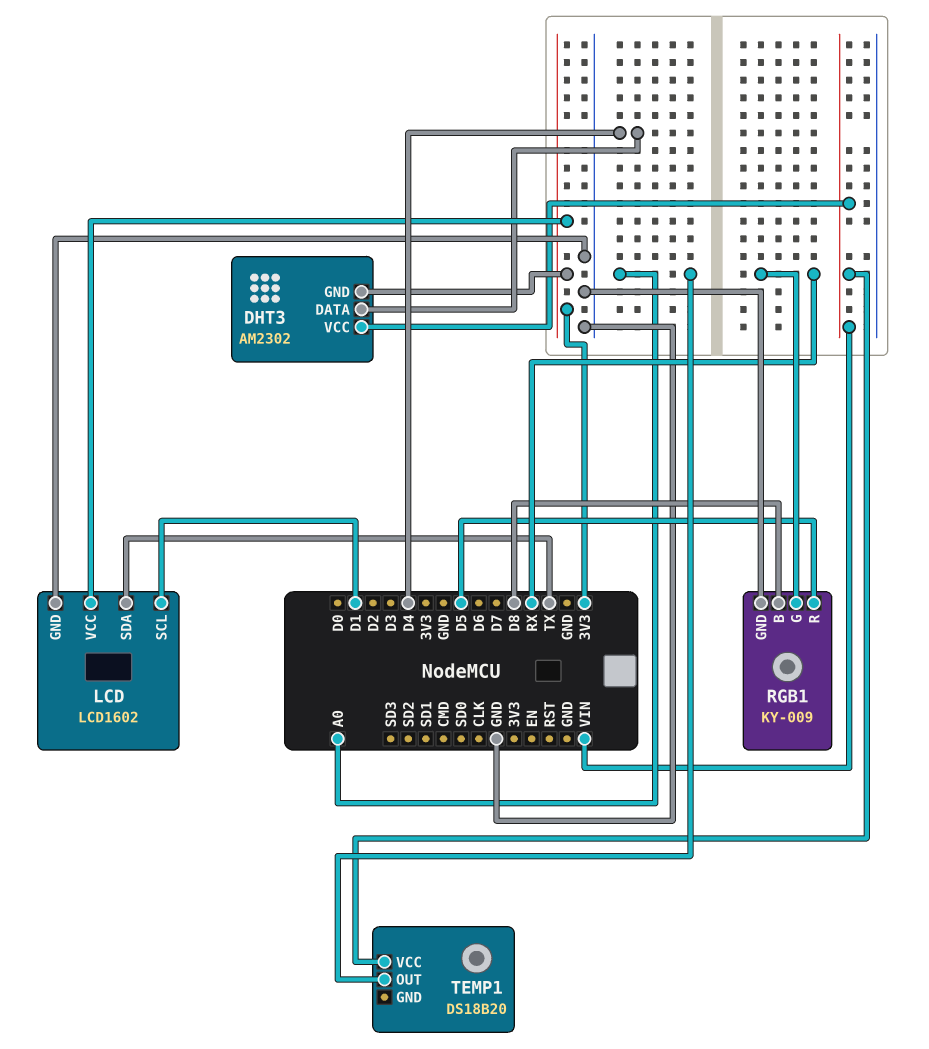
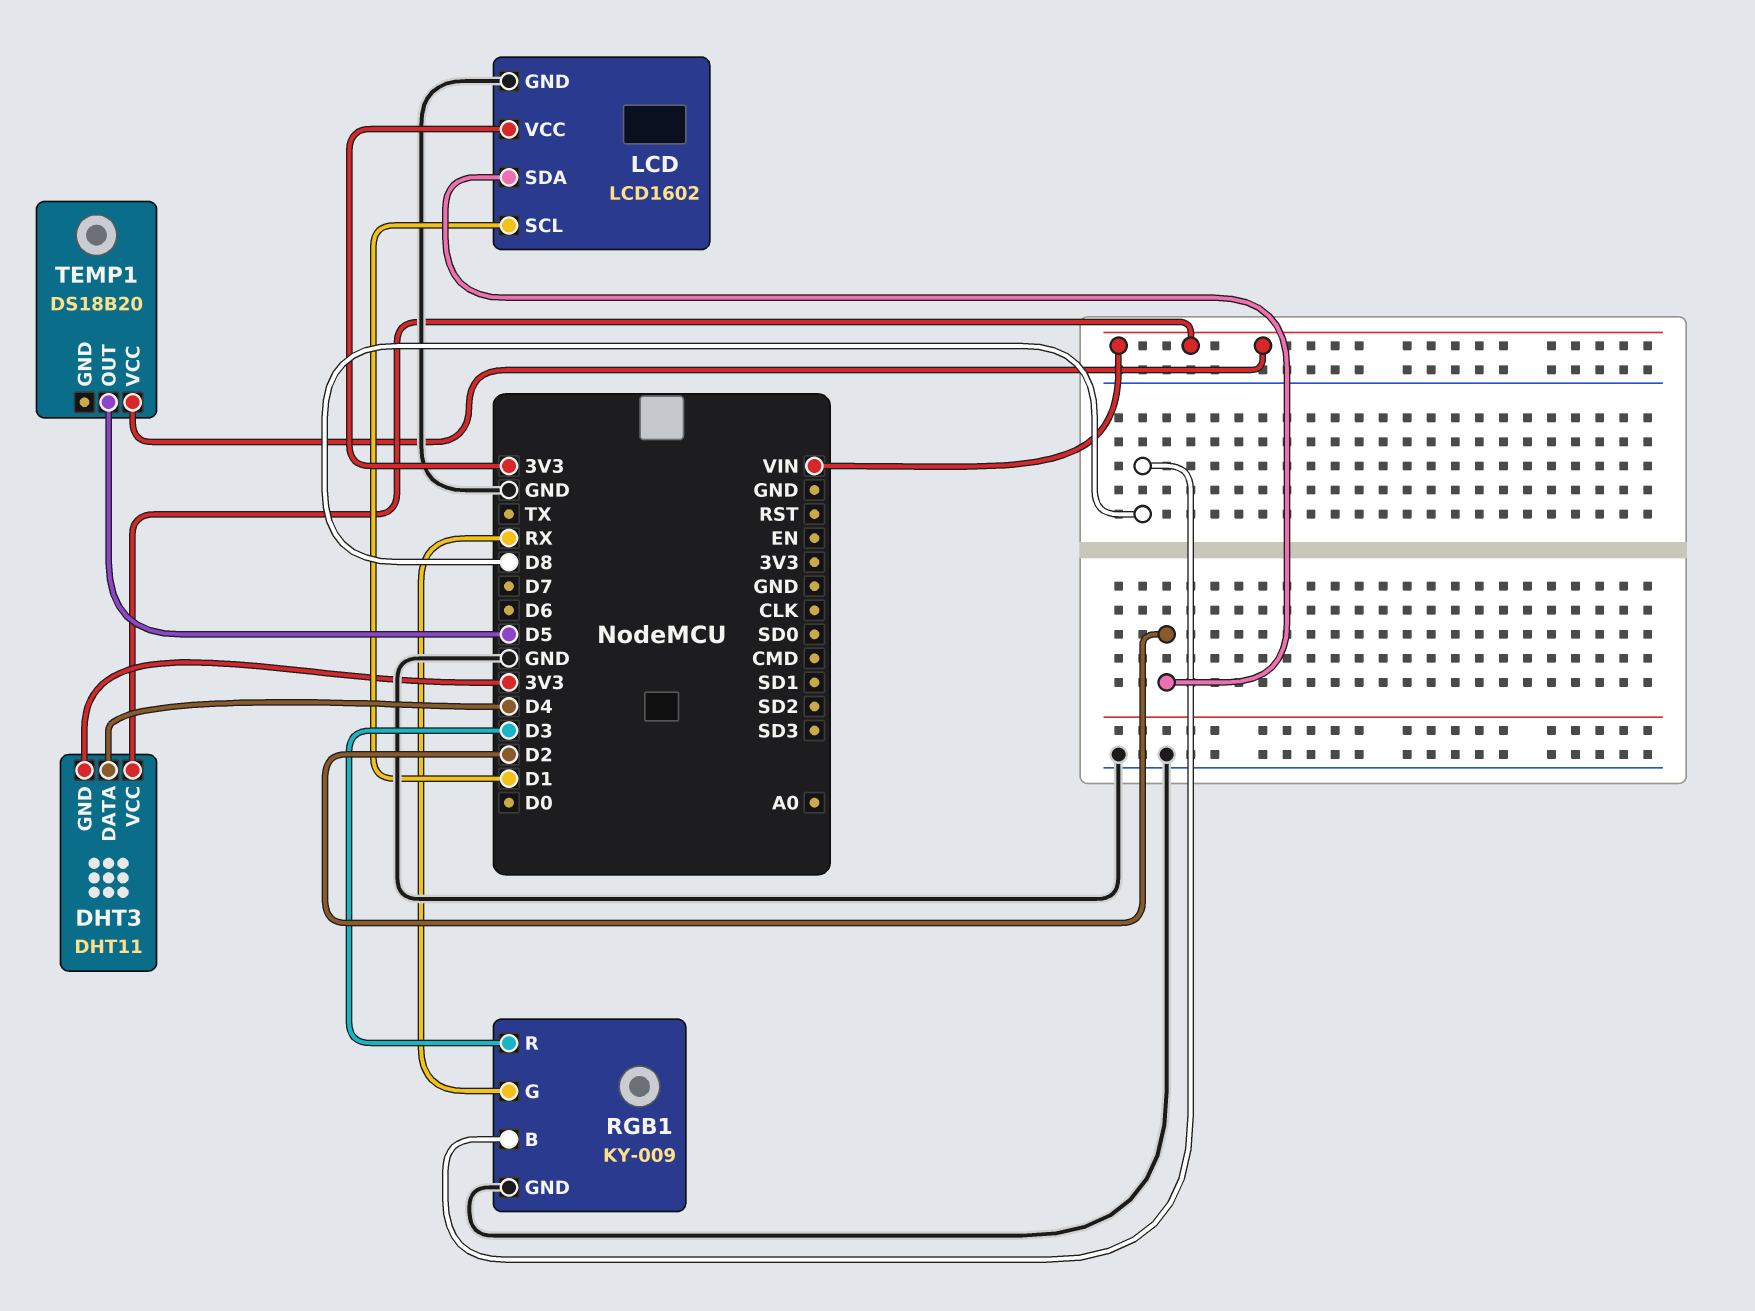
DHT3: AM2302 -> DHT11
LCD pin SDA: TX -> D2
RGB1 pin R: D5 -> D3
TEMP1 pin OUT: A0 -> D5

